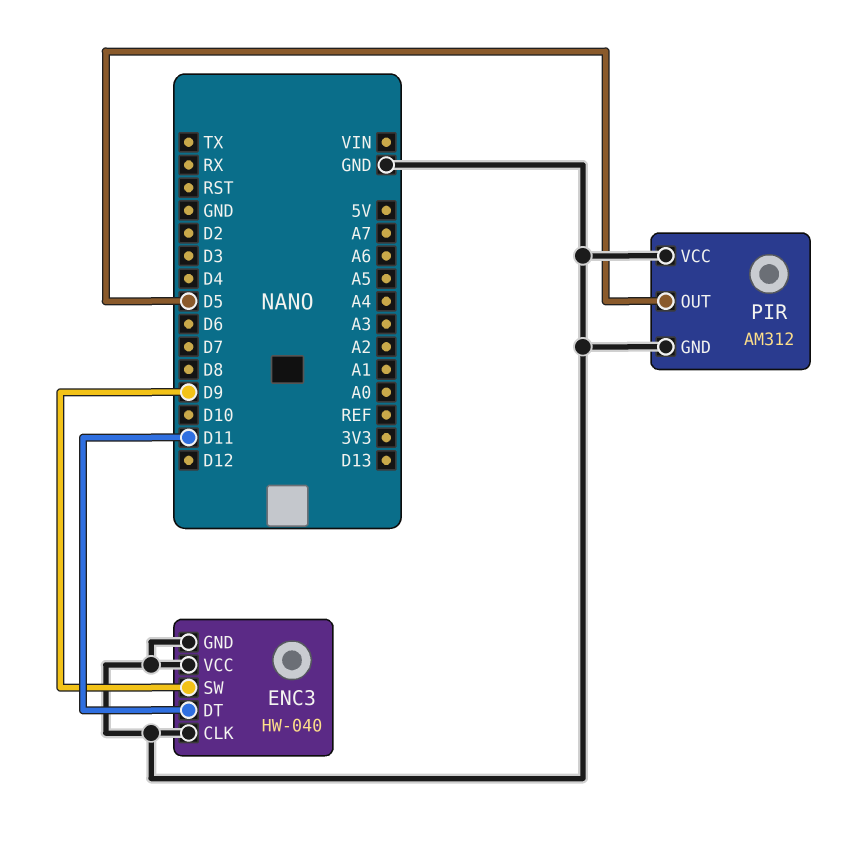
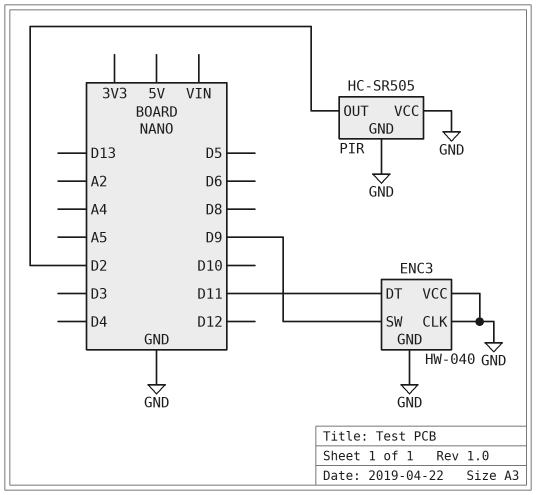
PIR: AM312 -> HC-SR505
PIR pin OUT: D5 -> D2

